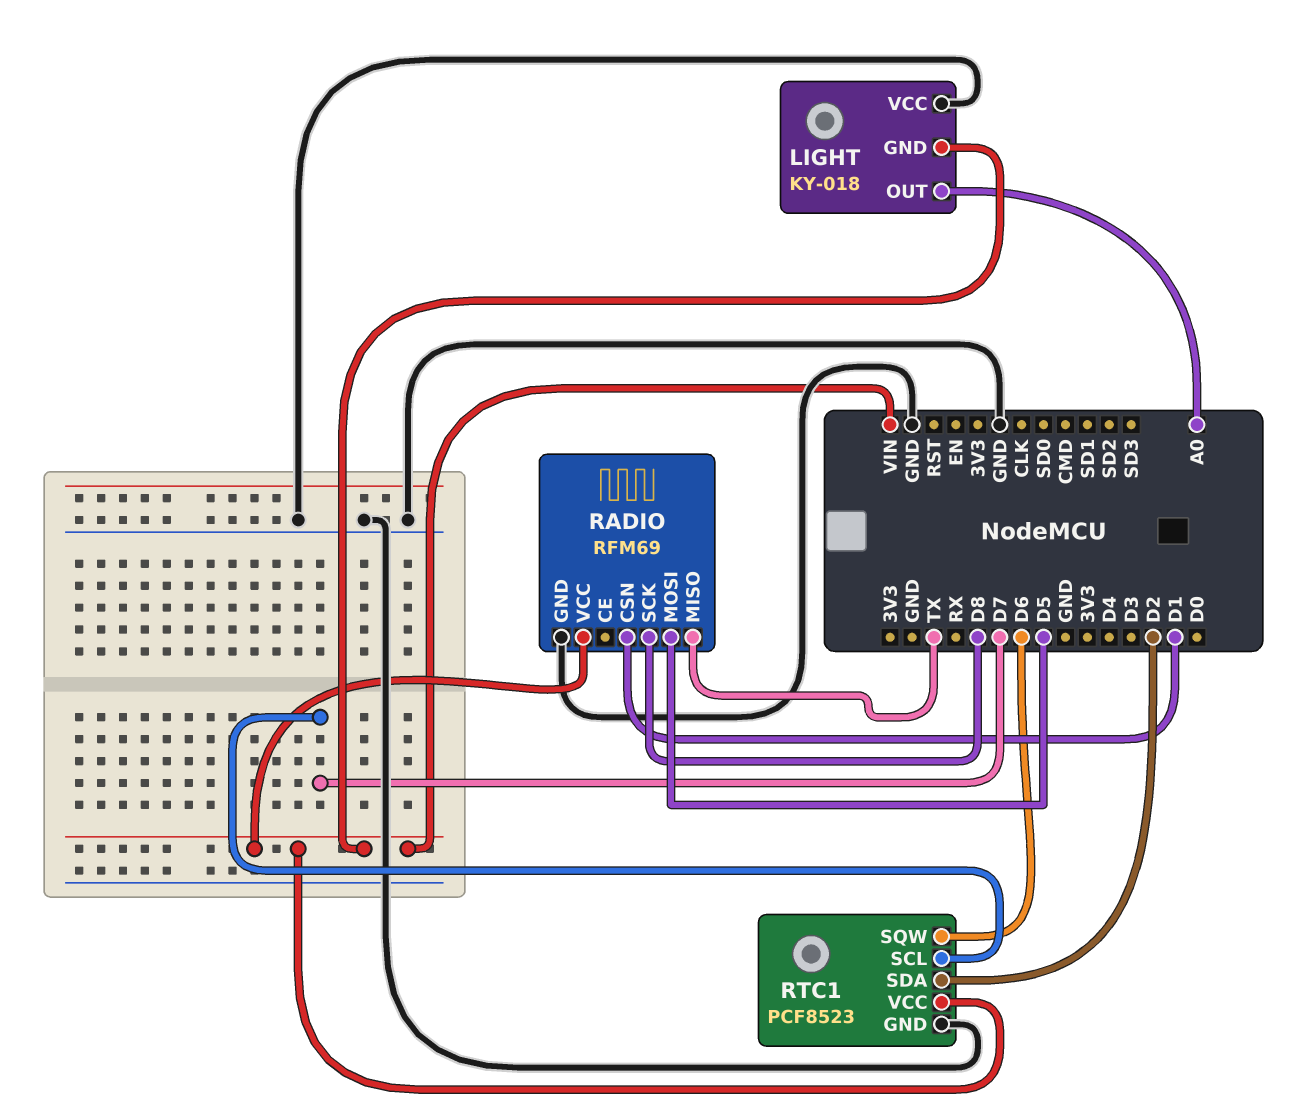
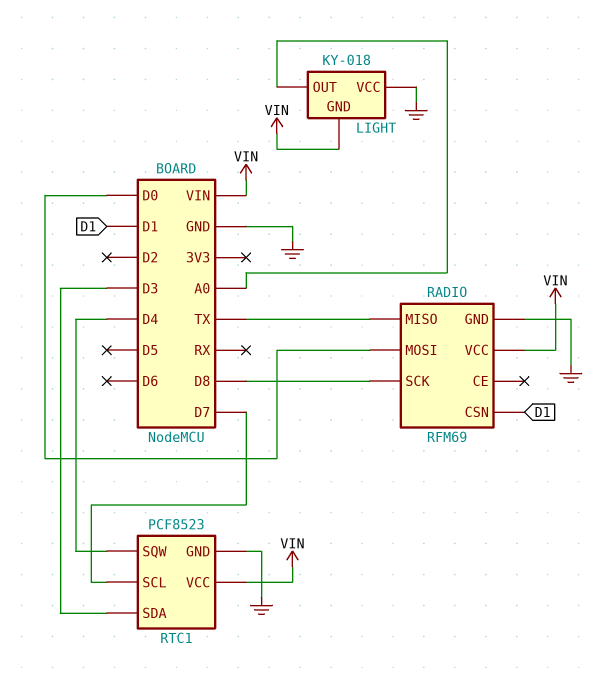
RADIO pin MOSI: D5 -> D0
RTC1 pin SDA: D2 -> D3
RTC1 pin SQW: D6 -> D4

